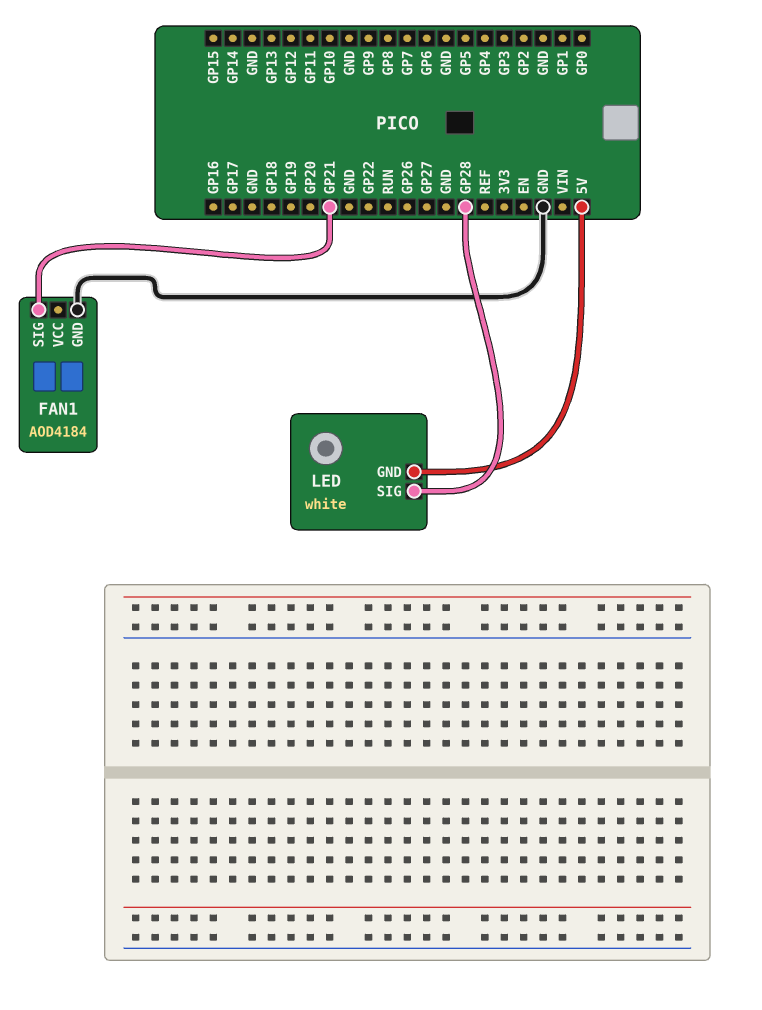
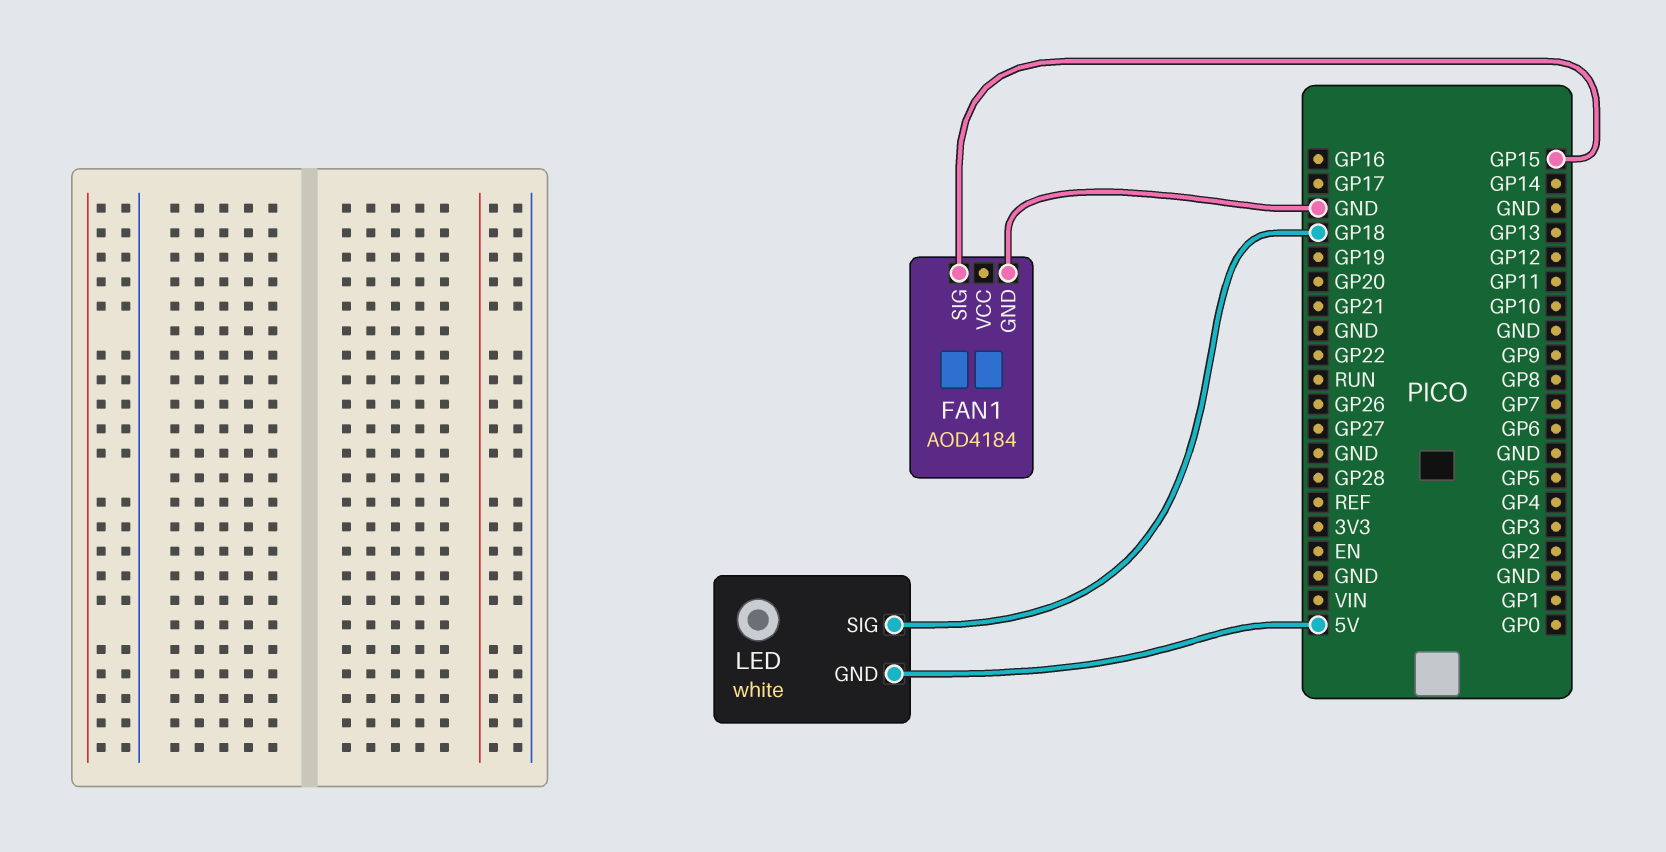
FAN1 pin SIG: GP21 -> GP15
LED pin SIG: GP28 -> GP18

